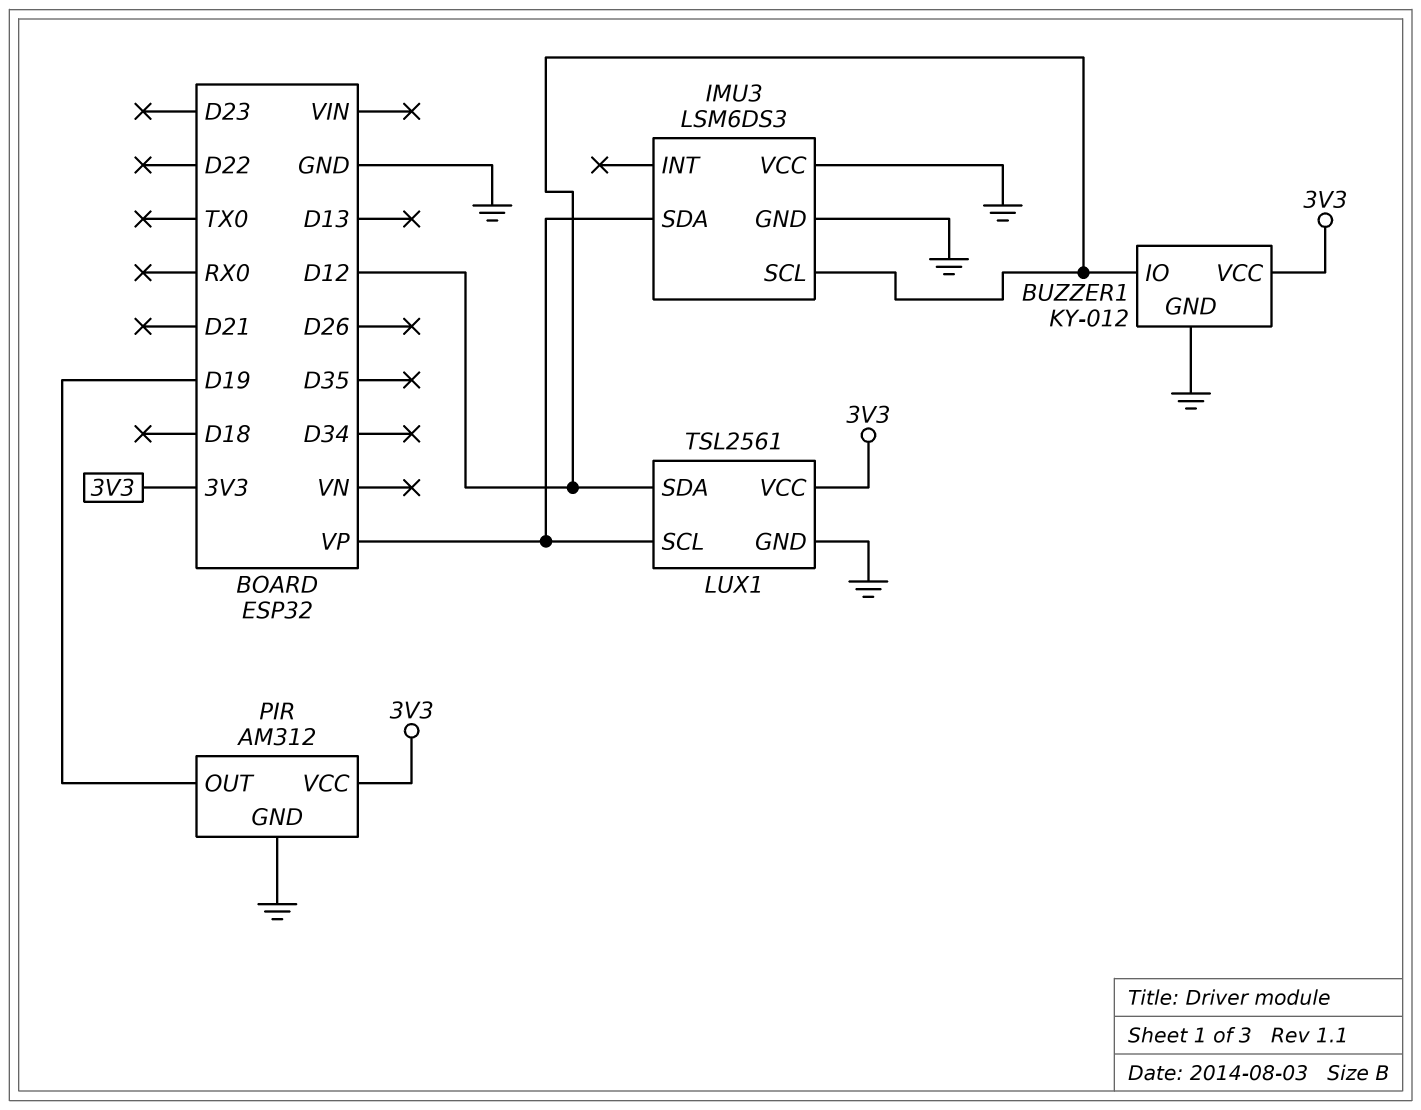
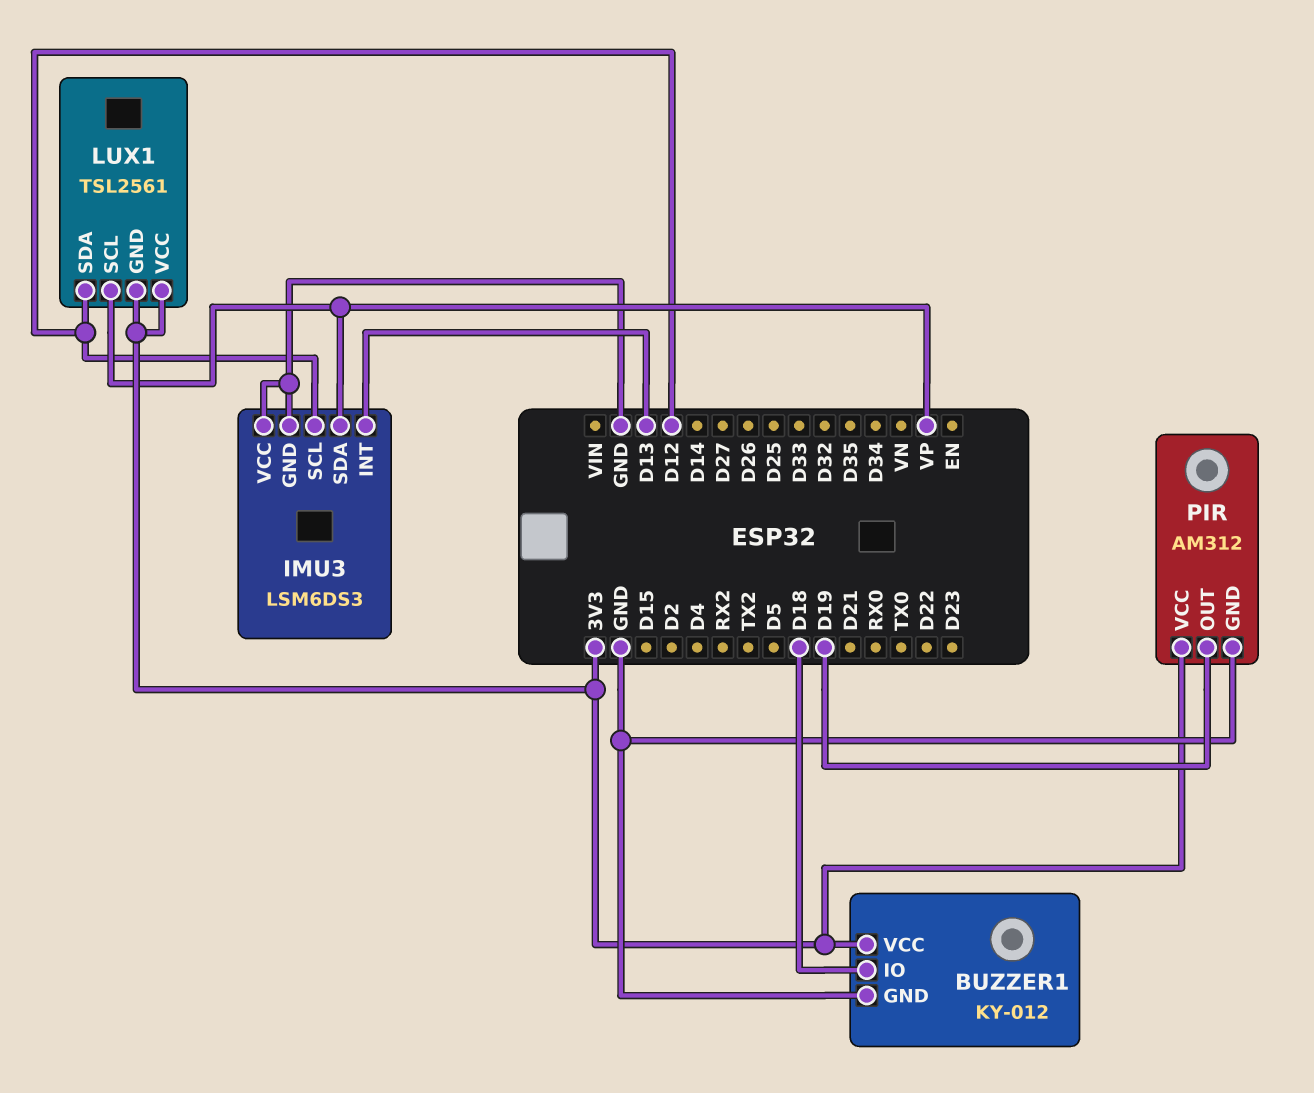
BUZZER1 pin IO: D12 -> D18
IMU3 pin INT: none -> D13
LUX1 pin GND: GND -> 3V3

